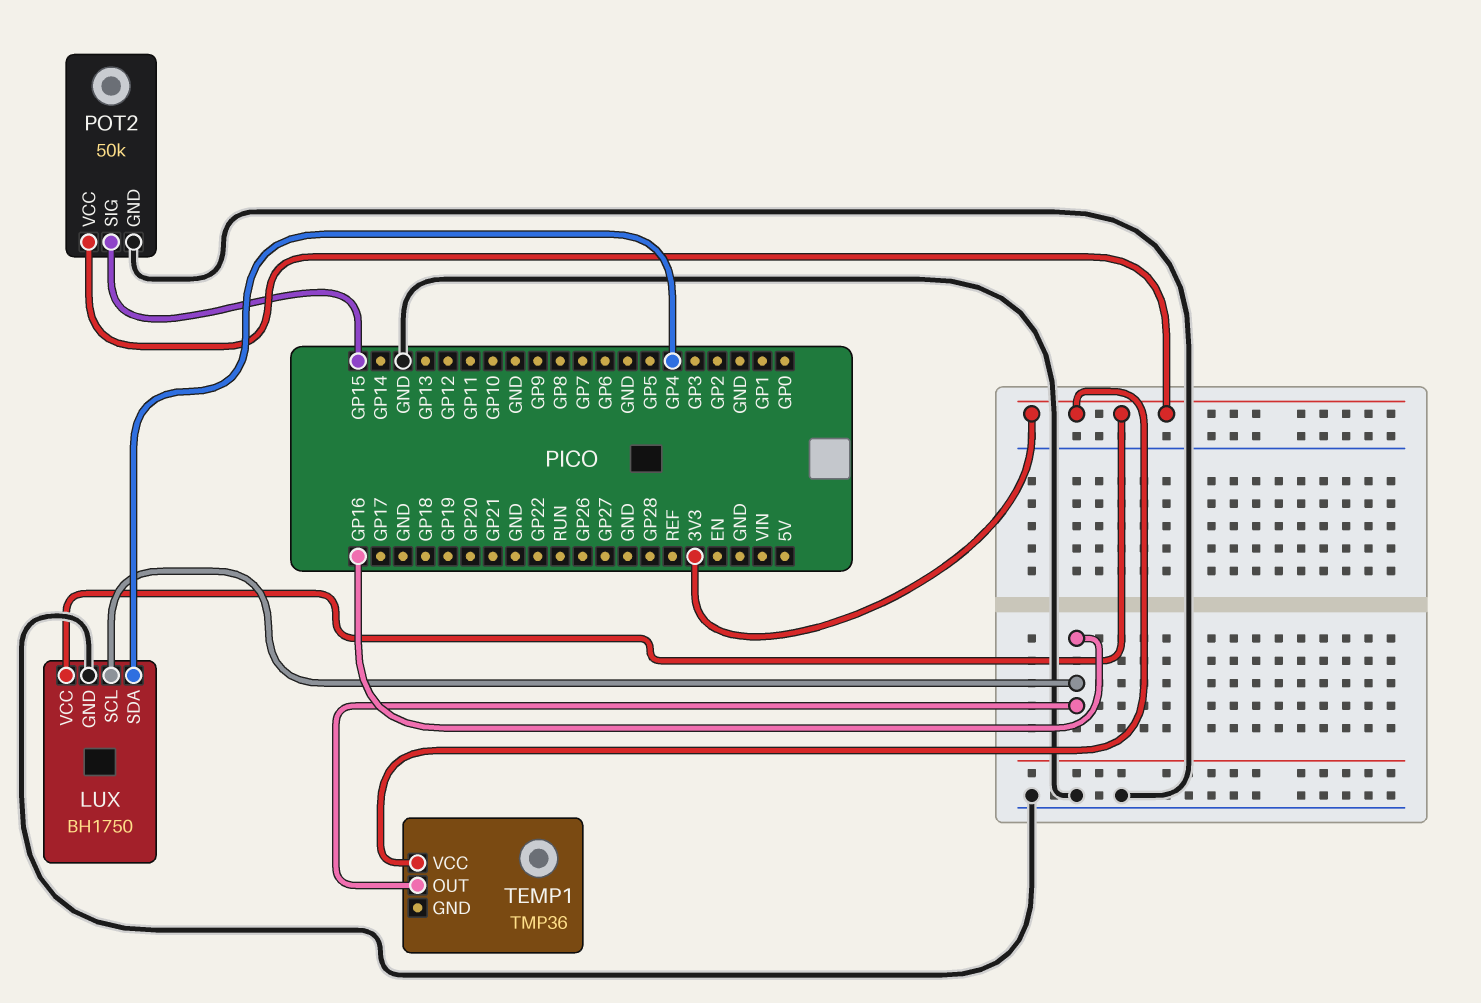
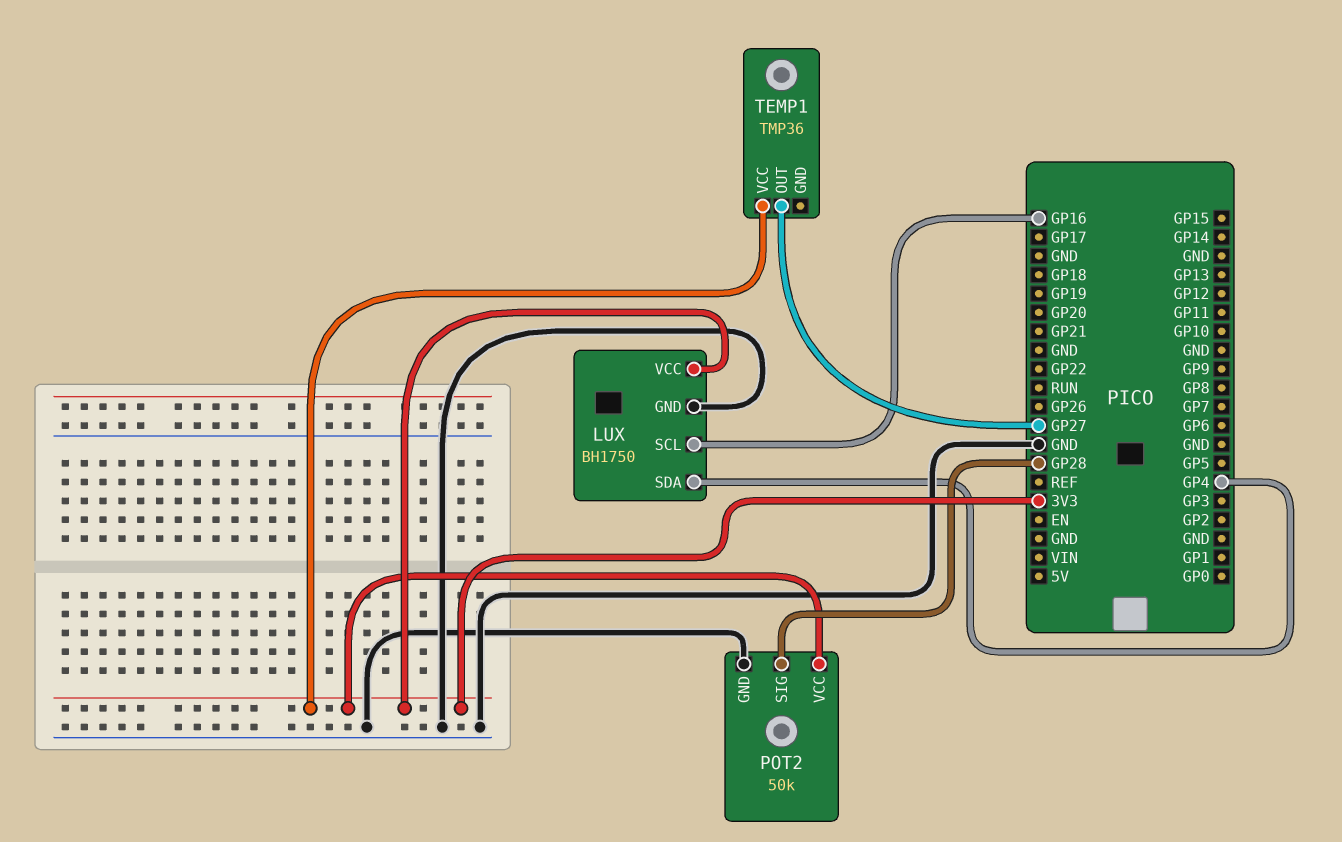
POT2 pin SIG: GP15 -> GP28
TEMP1 pin OUT: GP16 -> GP27

